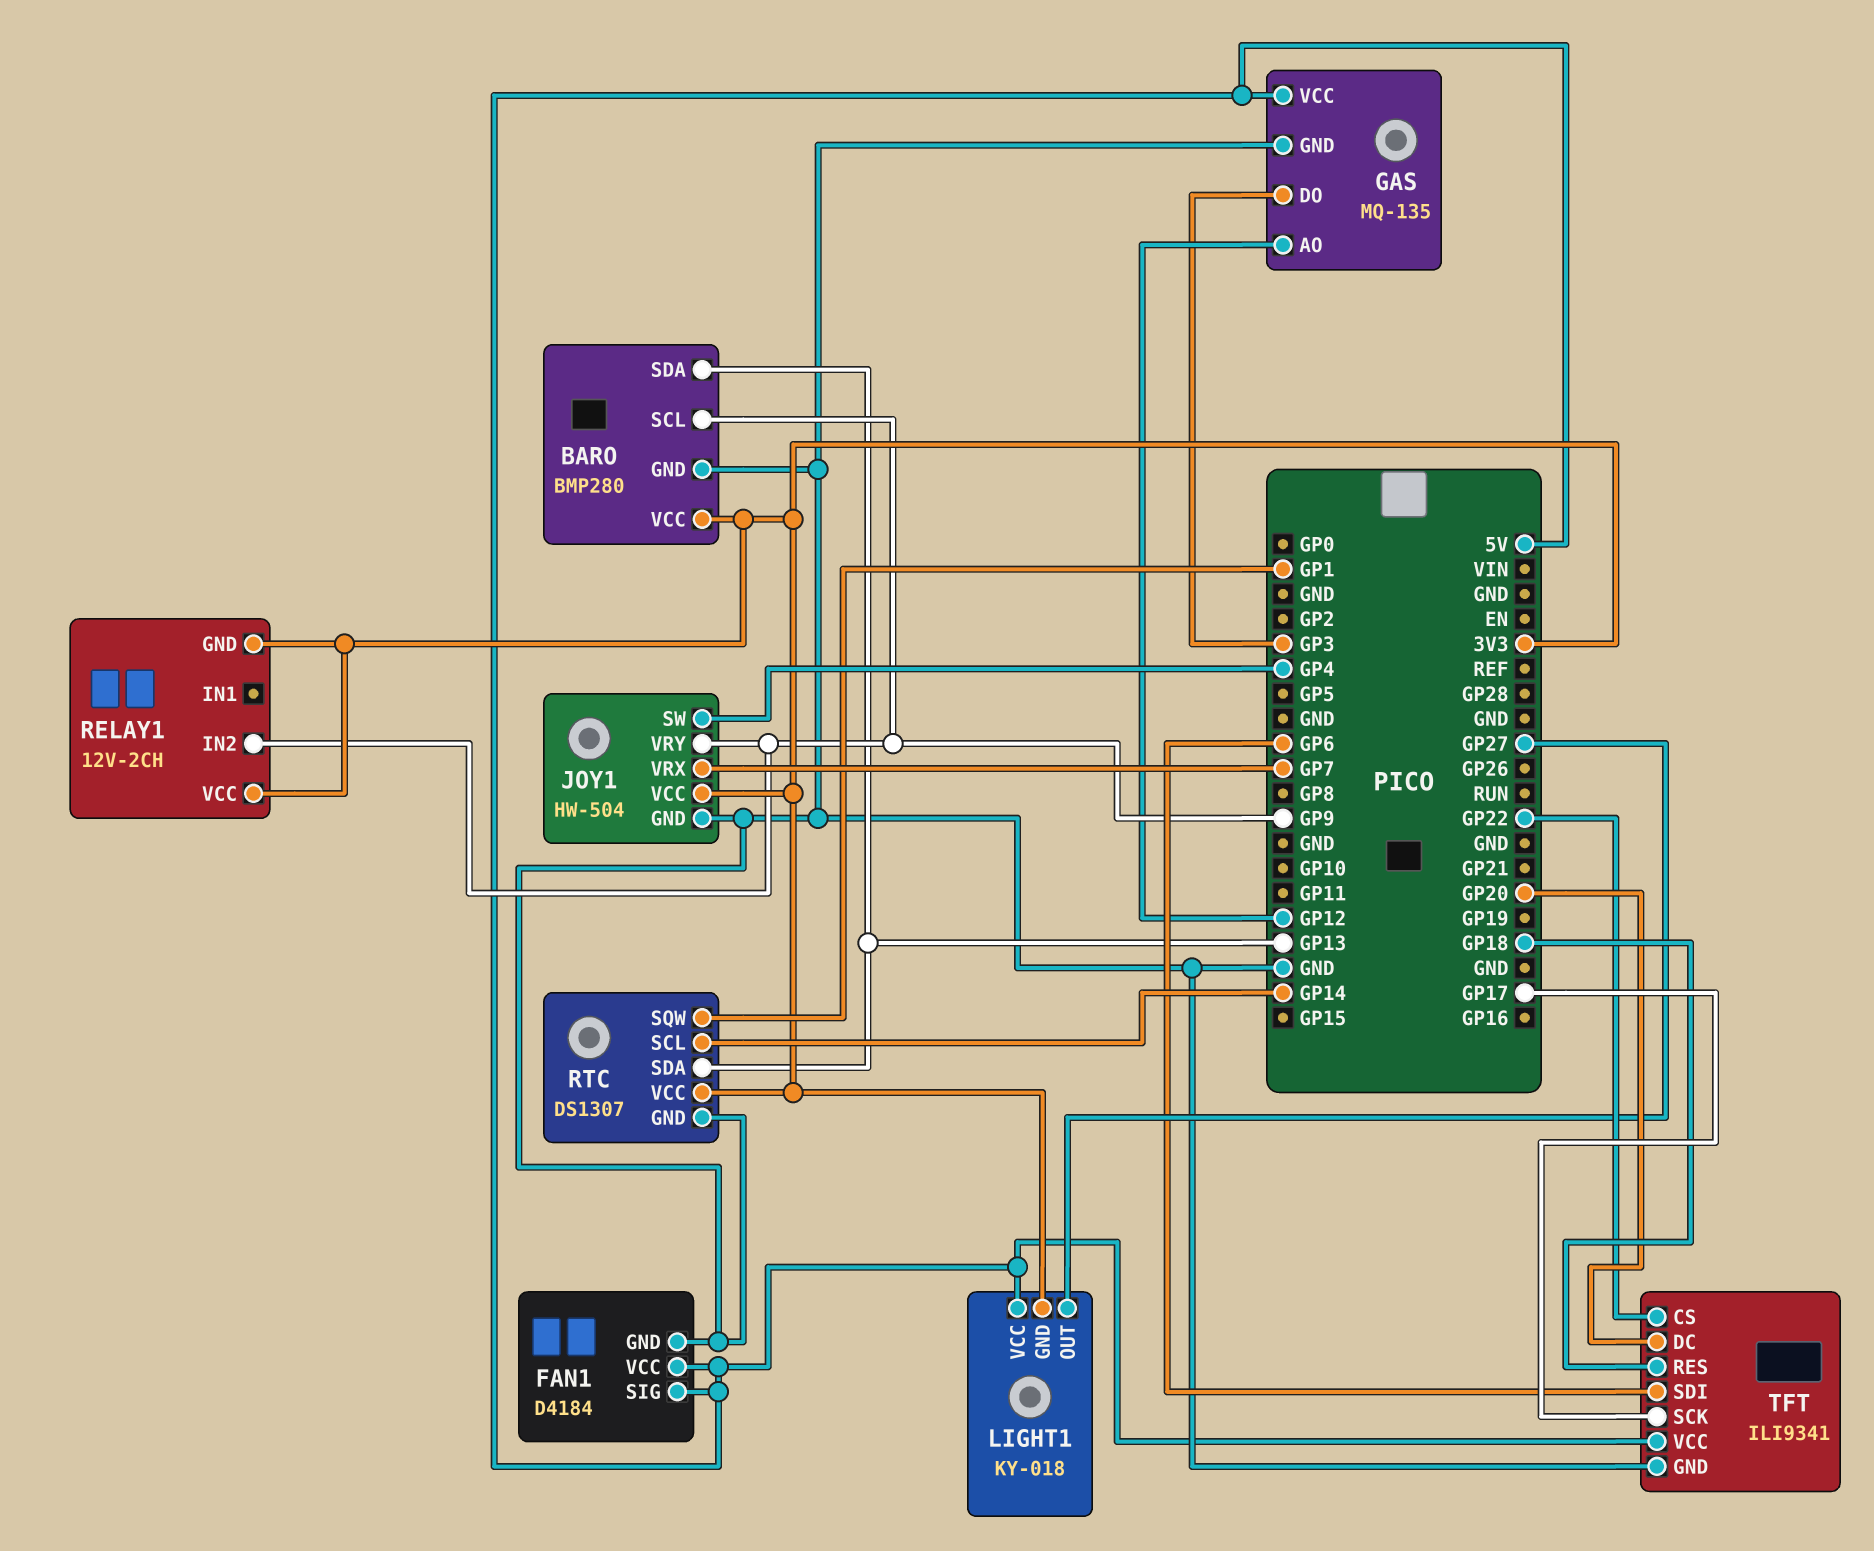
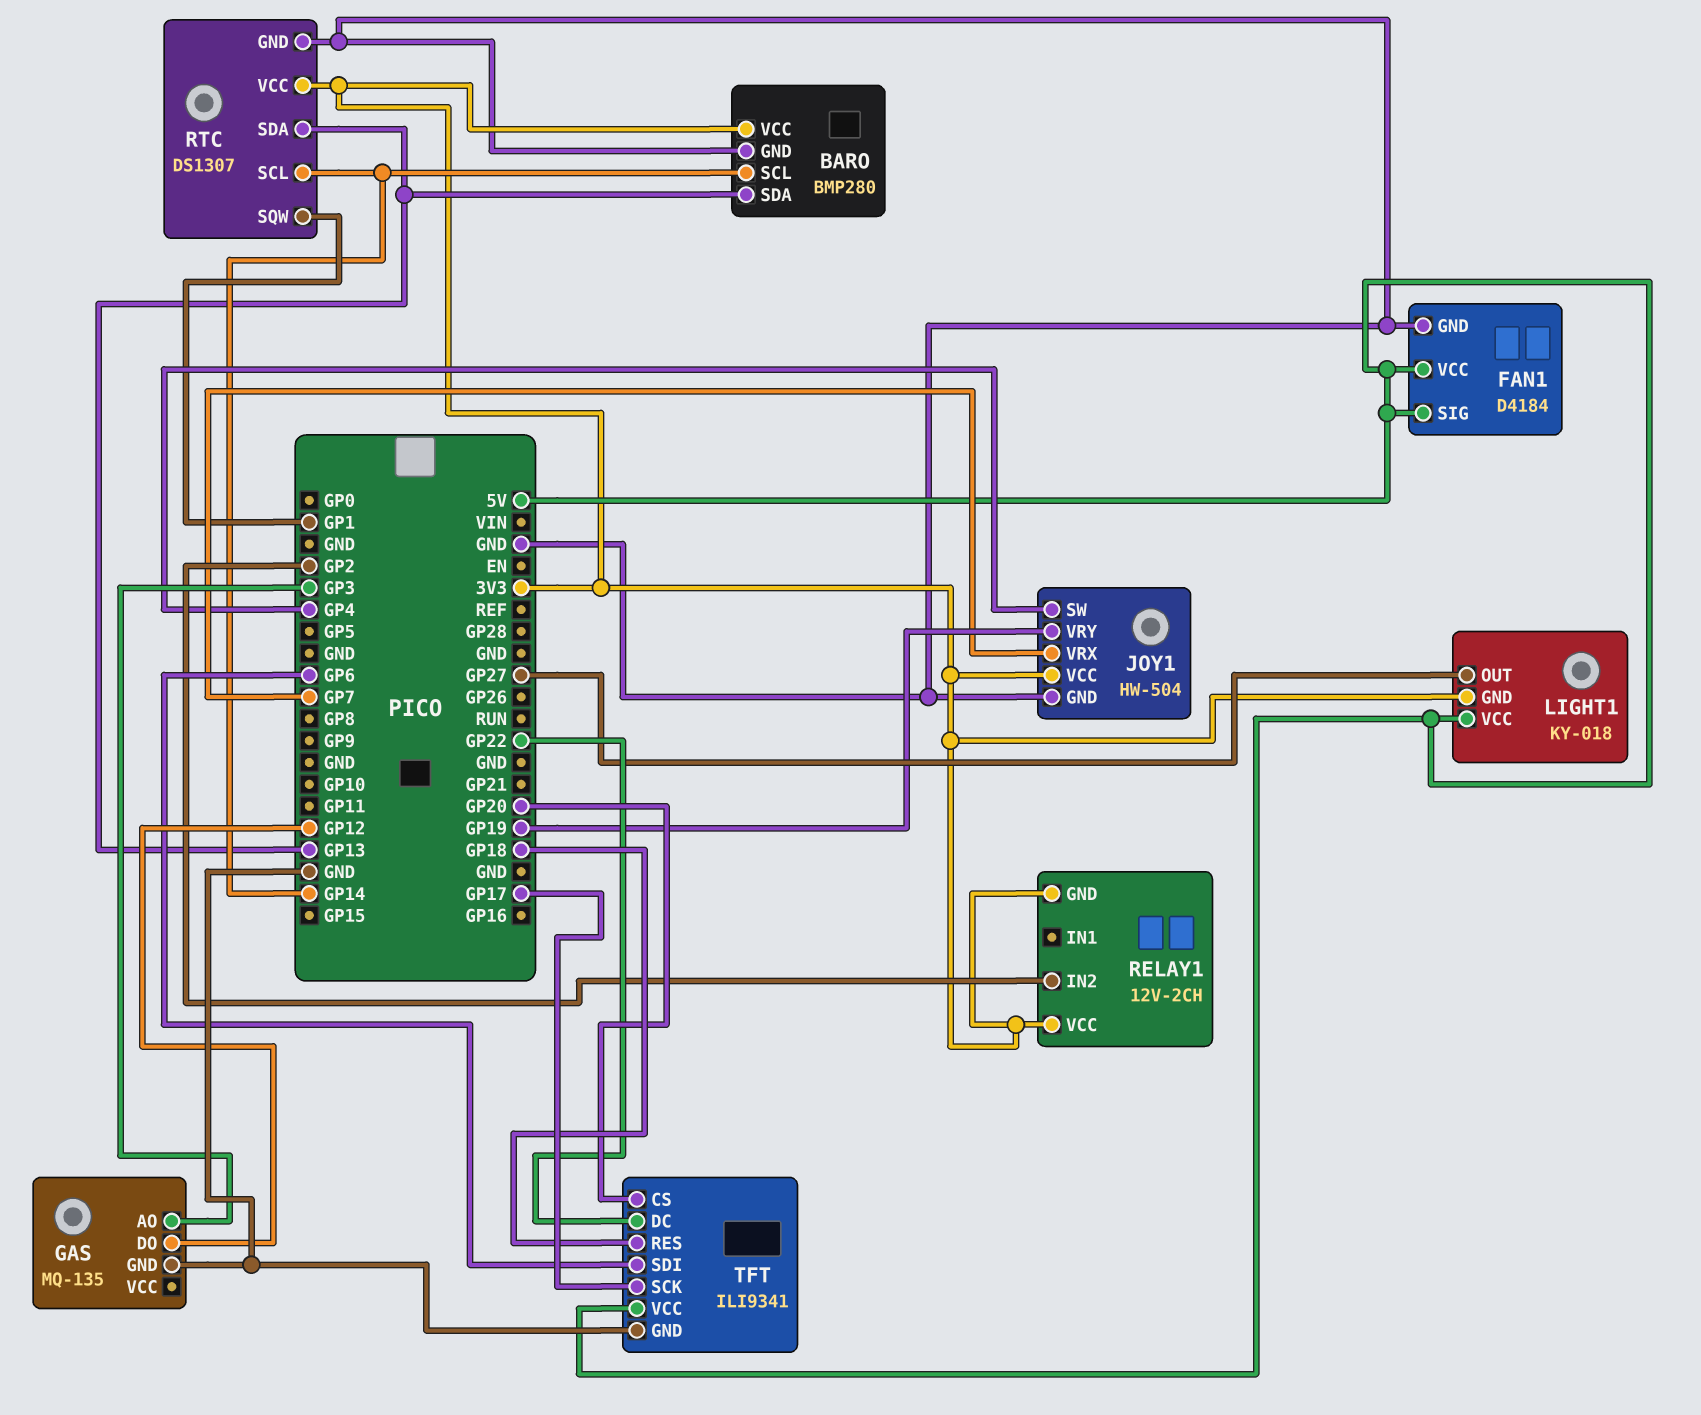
BARO pin SCL: GP9 -> GP14
GAS pin AO: GP12 -> GP3
GAS pin DO: GP3 -> GP12
GAS pin VCC: 5V -> none
JOY1 pin VRY: GP9 -> GP19
RELAY1 pin IN2: GP9 -> GP2
TFT pin CS: GP22 -> GP20
TFT pin DC: GP20 -> GP22

